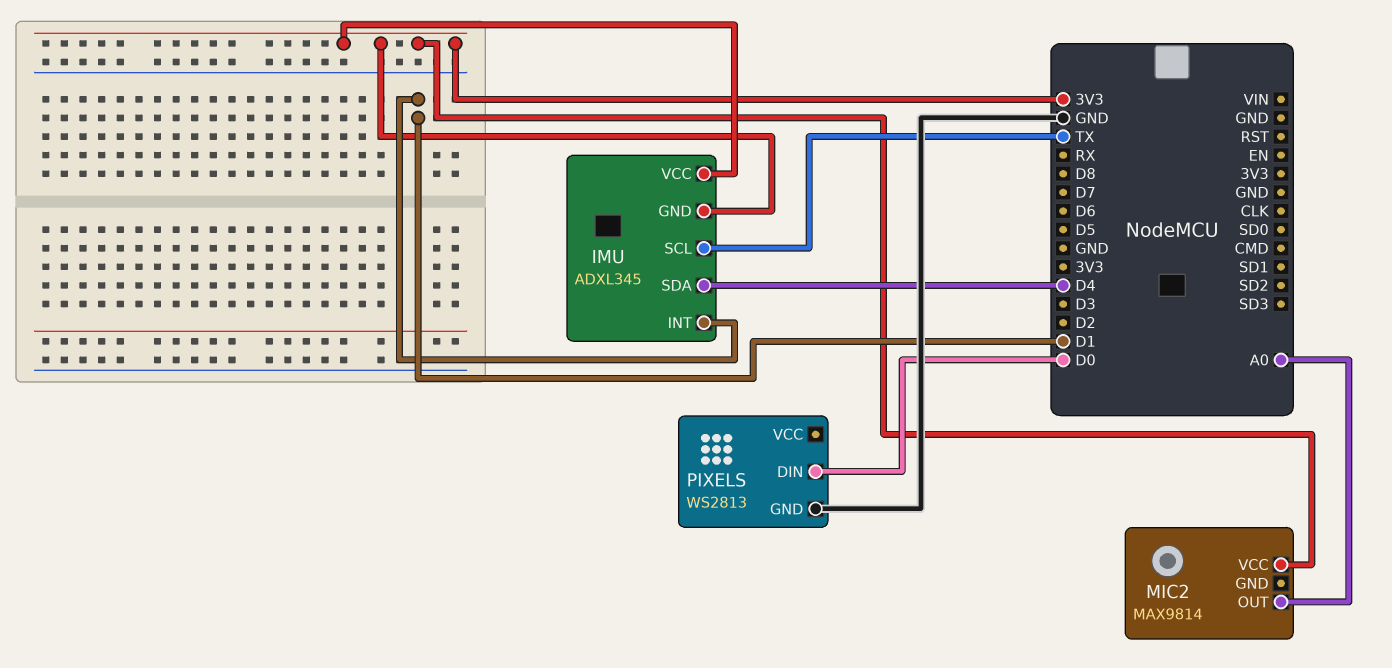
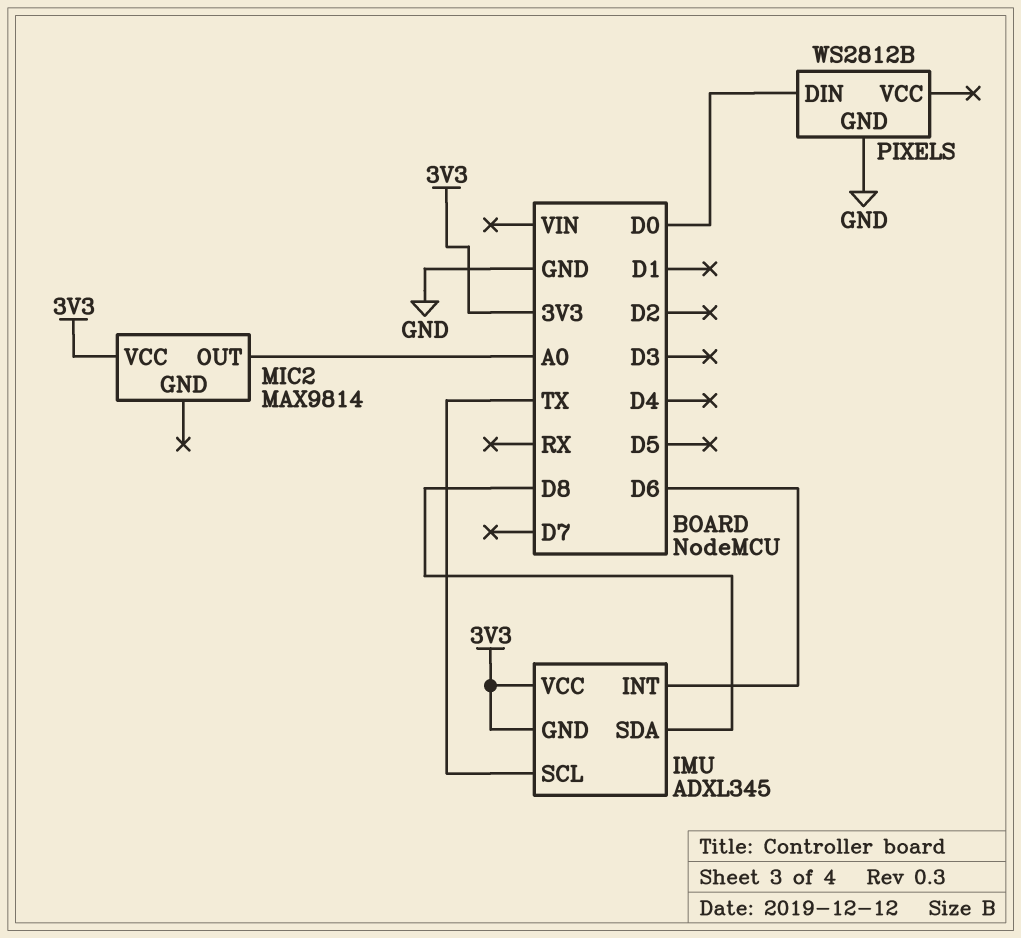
IMU pin INT: D1 -> D6
IMU pin SDA: D4 -> D8
PIXELS: WS2813 -> WS2812B

